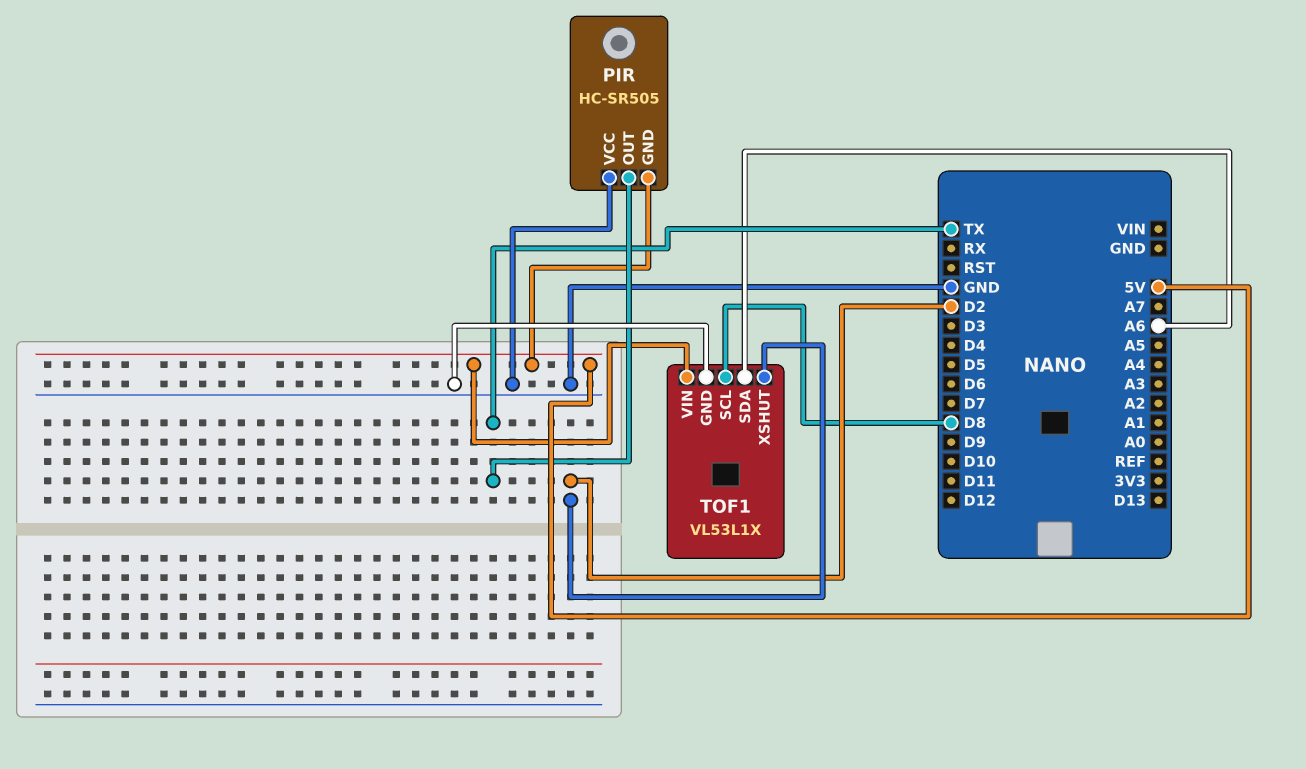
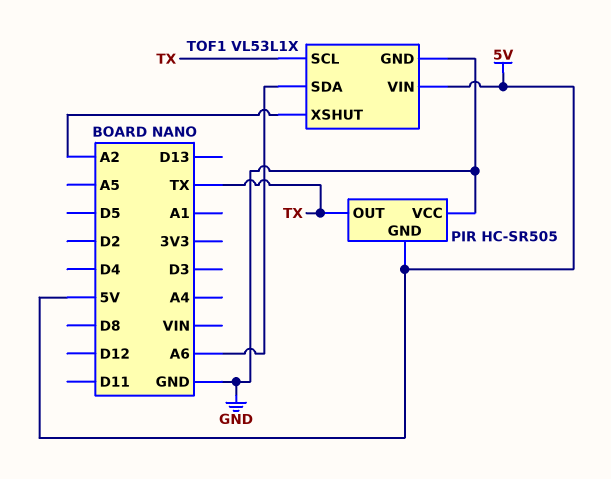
TOF1 pin SCL: D8 -> TX
TOF1 pin XSHUT: D2 -> A2

